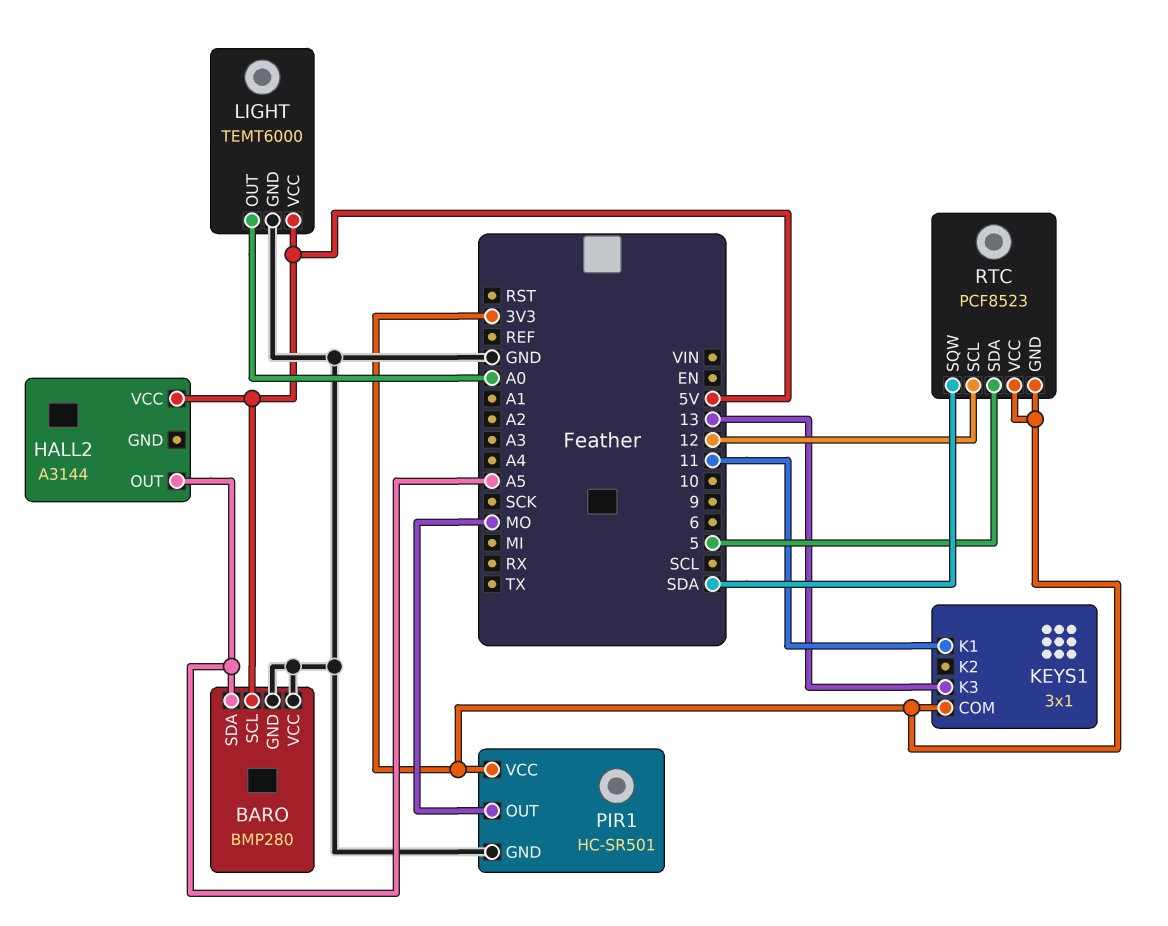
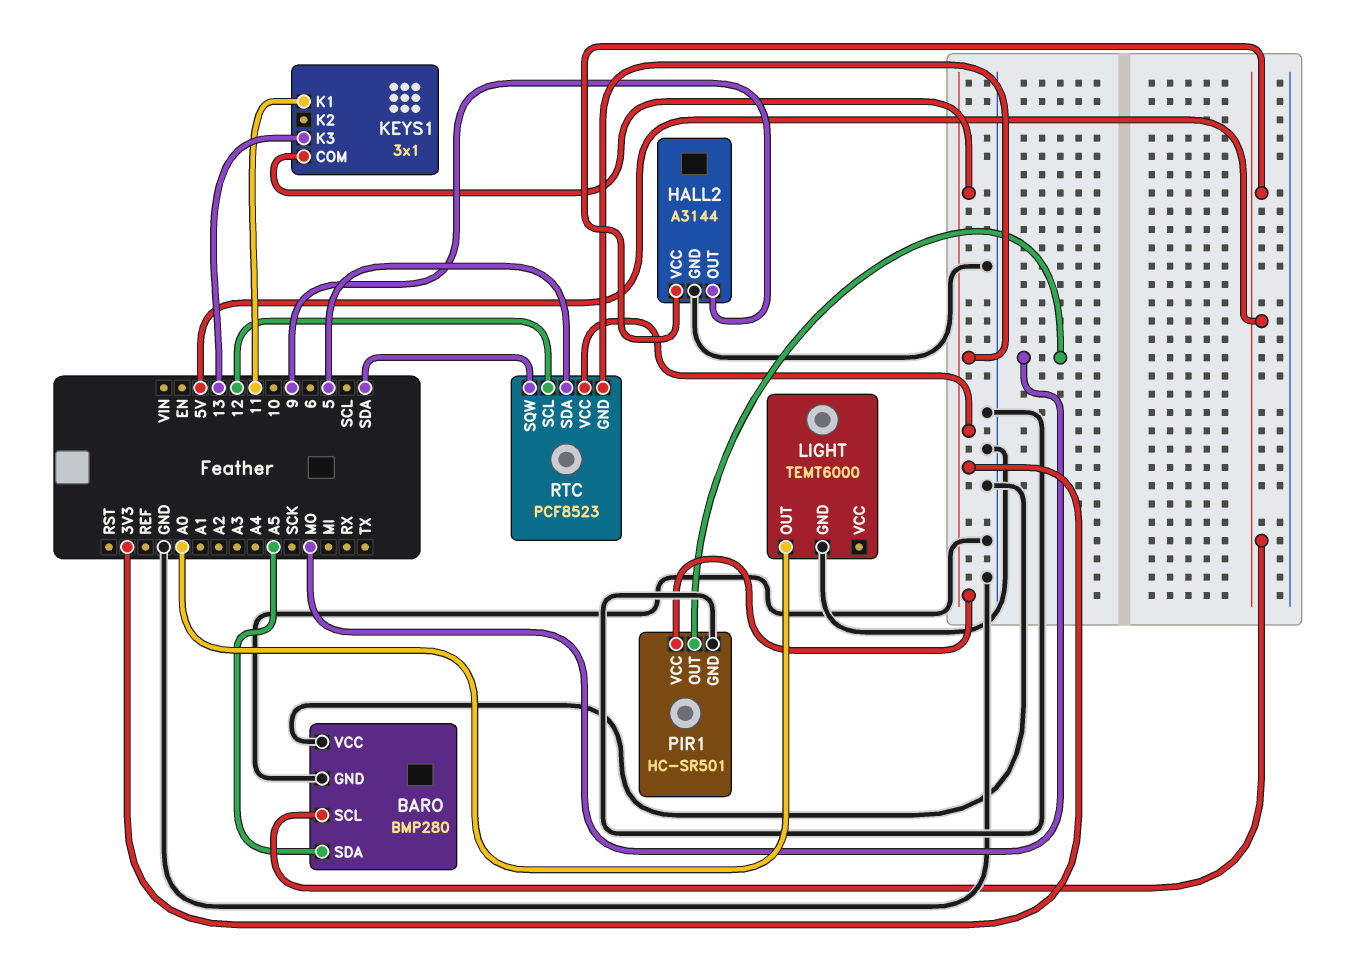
HALL2 pin GND: none -> GND
HALL2 pin OUT: A5 -> 9
LIGHT pin VCC: 5V -> none

